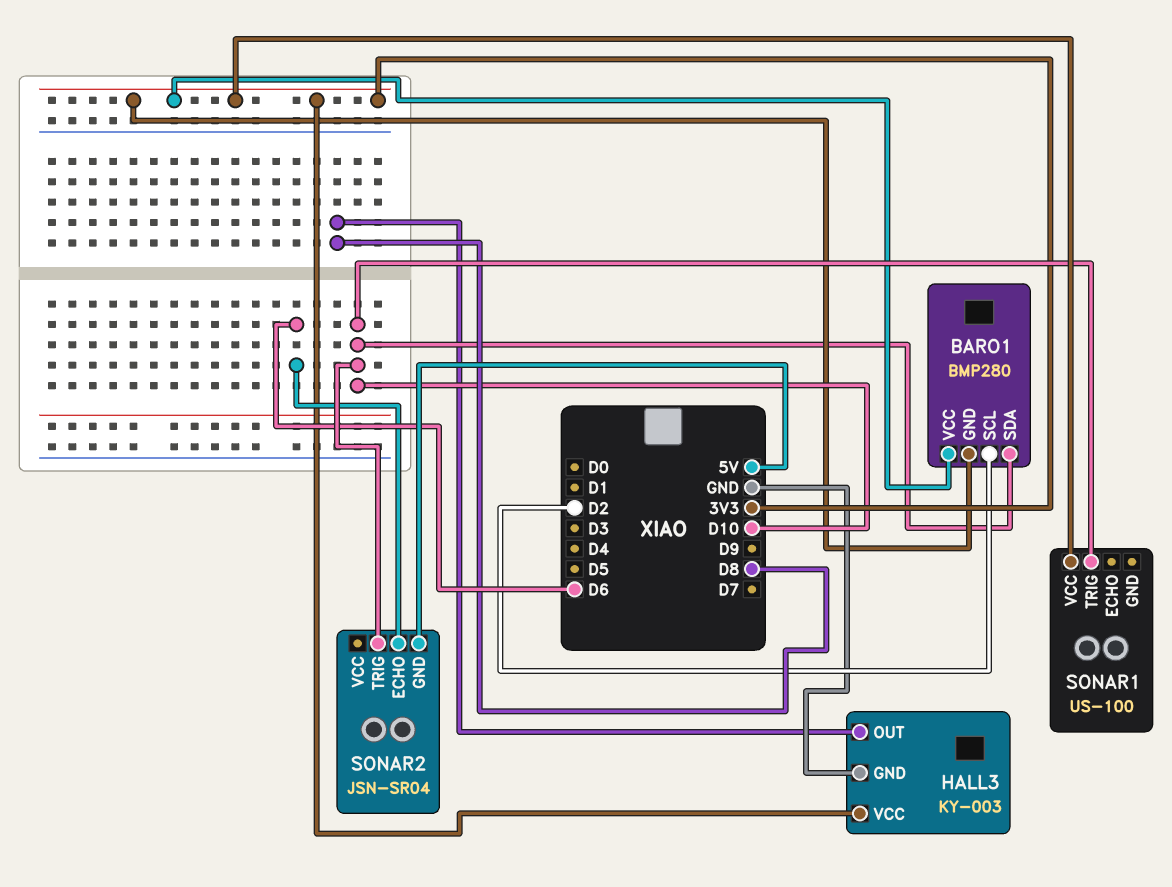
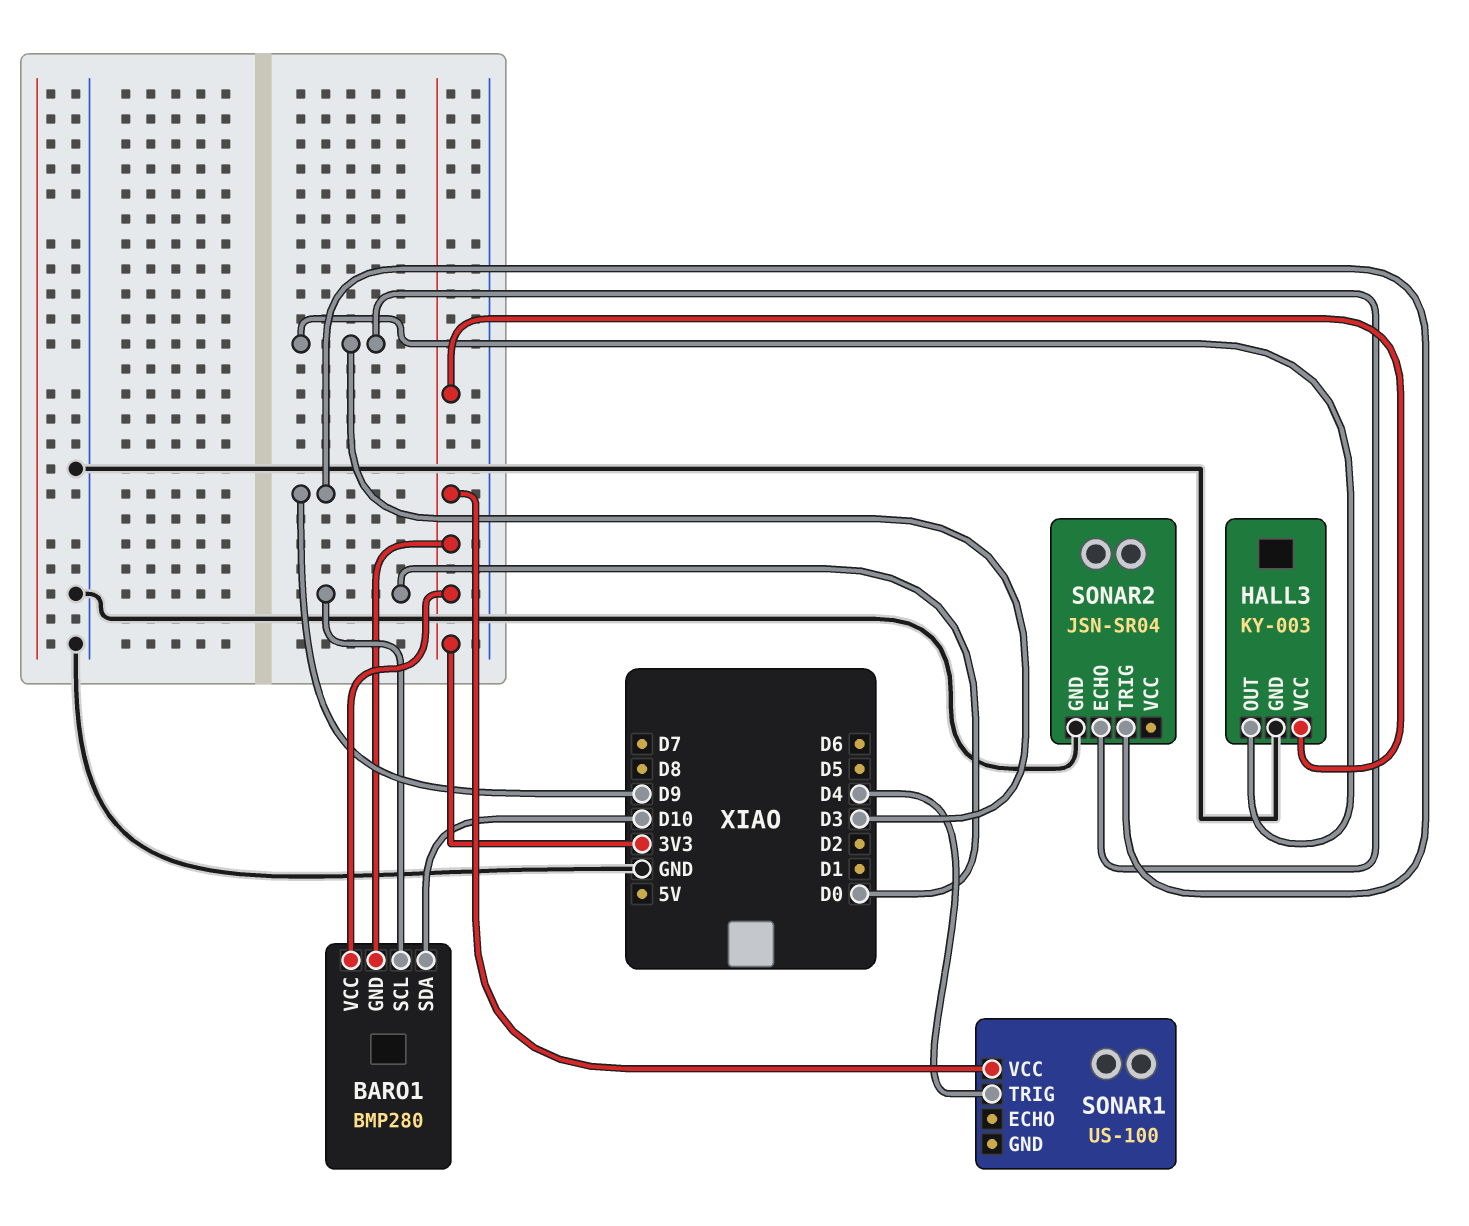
BARO1 pin SCL: D2 -> D0
HALL3 pin OUT: D8 -> D3
SONAR1 pin TRIG: D10 -> D4
SONAR2 pin ECHO: D6 -> D3
SONAR2 pin GND: 5V -> GND
SONAR2 pin TRIG: D10 -> D9

